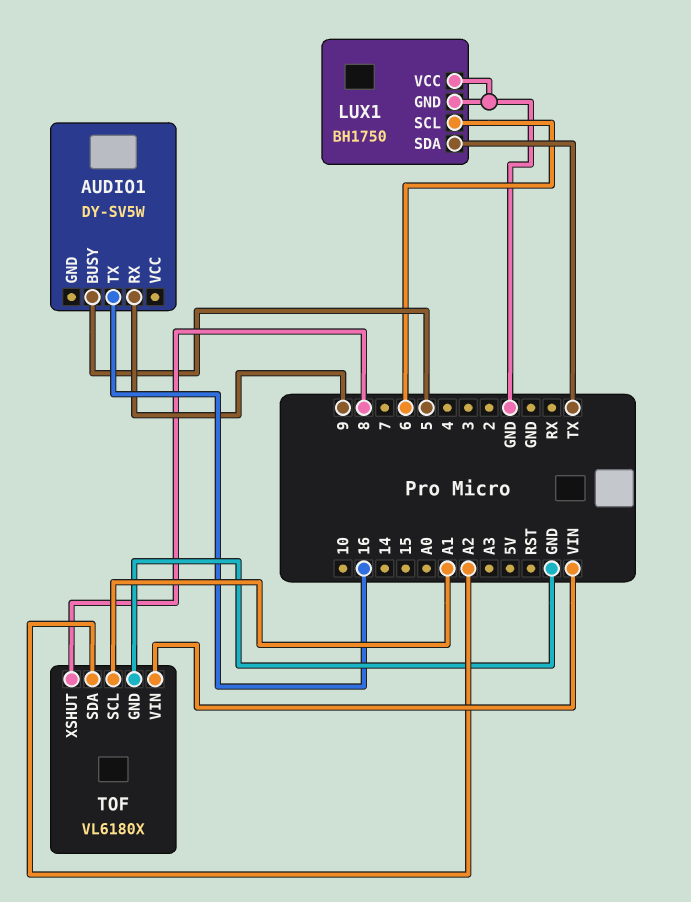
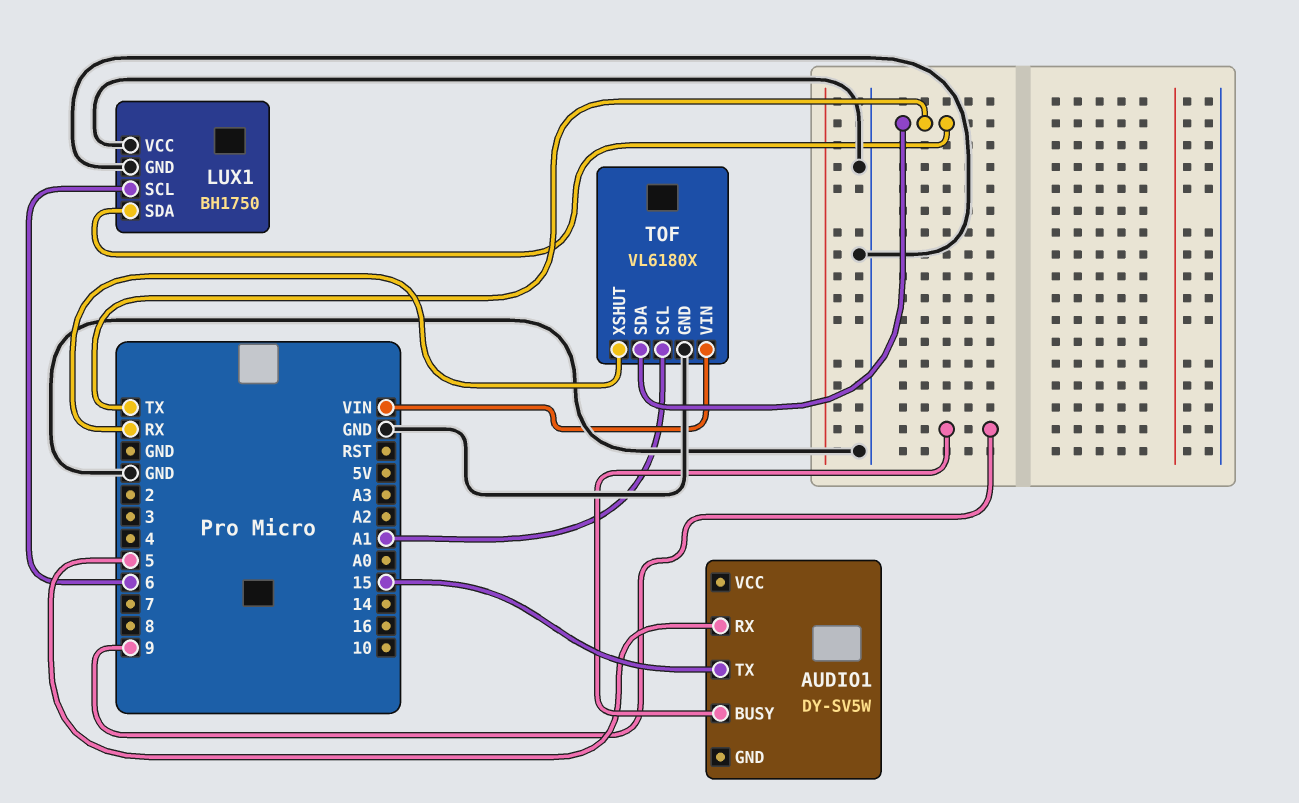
AUDIO1 pin BUSY: 5 -> 9
AUDIO1 pin RX: 9 -> 5
AUDIO1 pin TX: 16 -> 15
TOF pin SDA: A2 -> TX
TOF pin XSHUT: 8 -> RX

